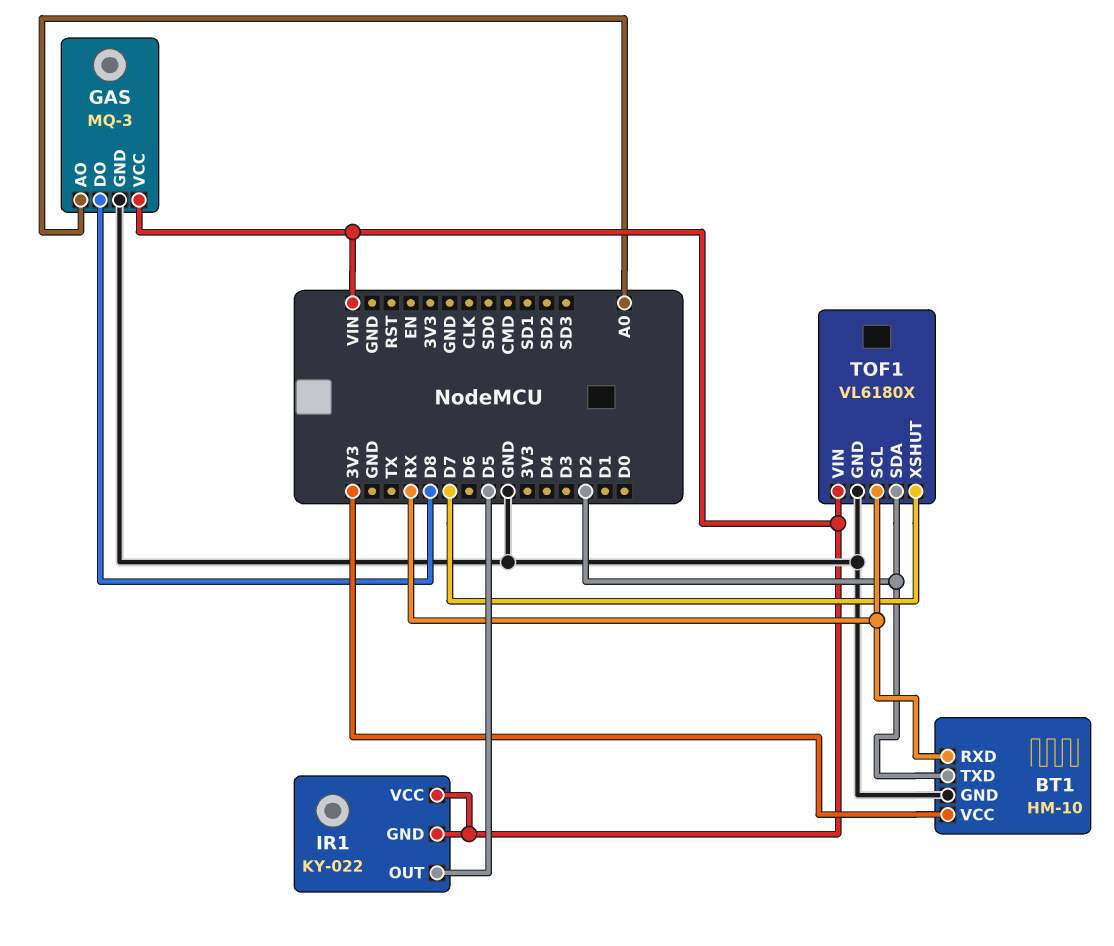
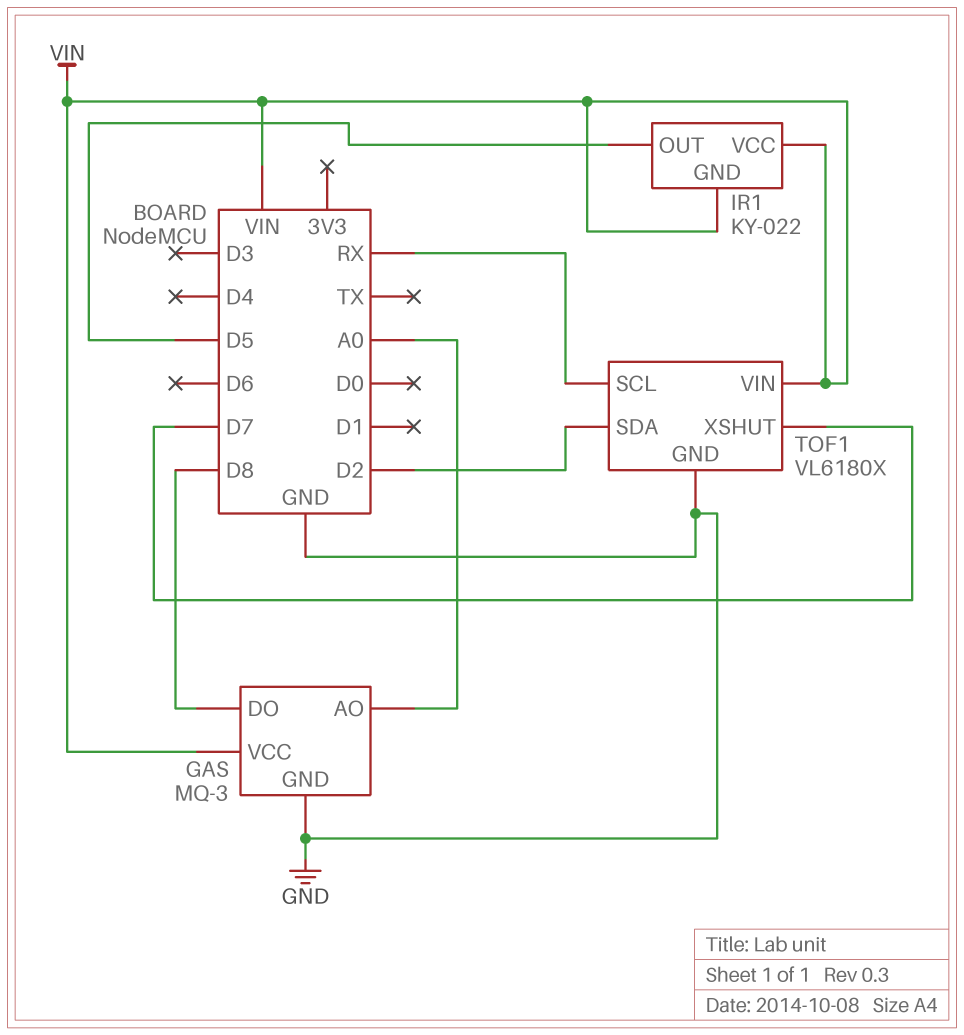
BT1: HM-10 -> none
BT1 pin GND: GND -> none
BT1 pin RXD: RX -> none
BT1 pin TXD: D2 -> none
BT1 pin VCC: 3V3 -> none

